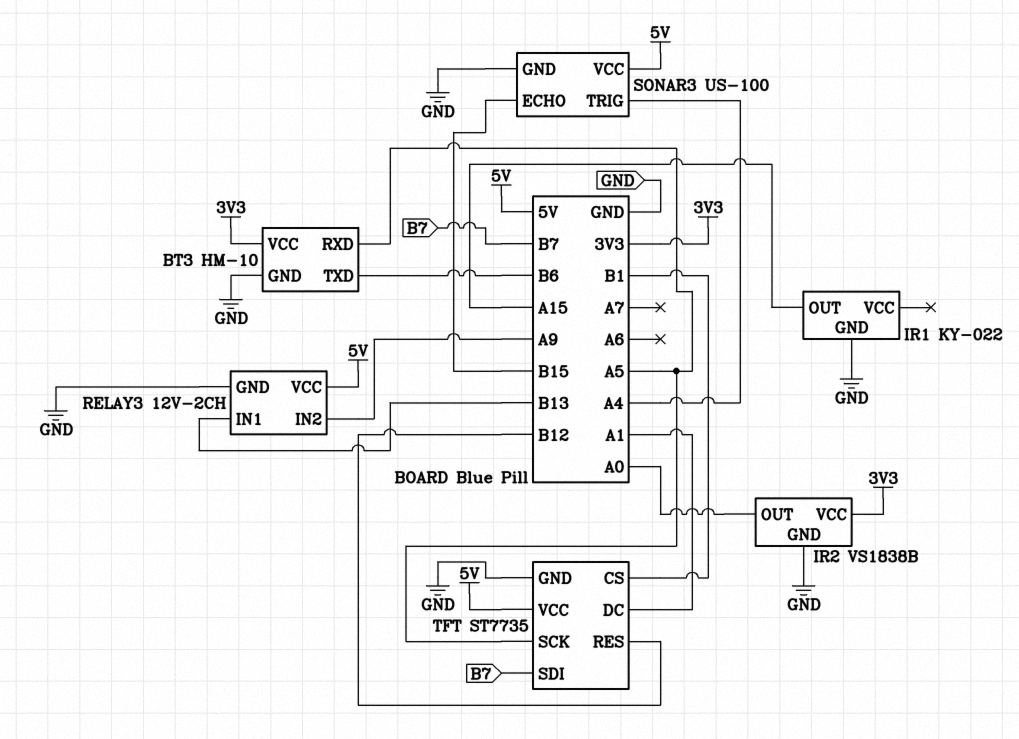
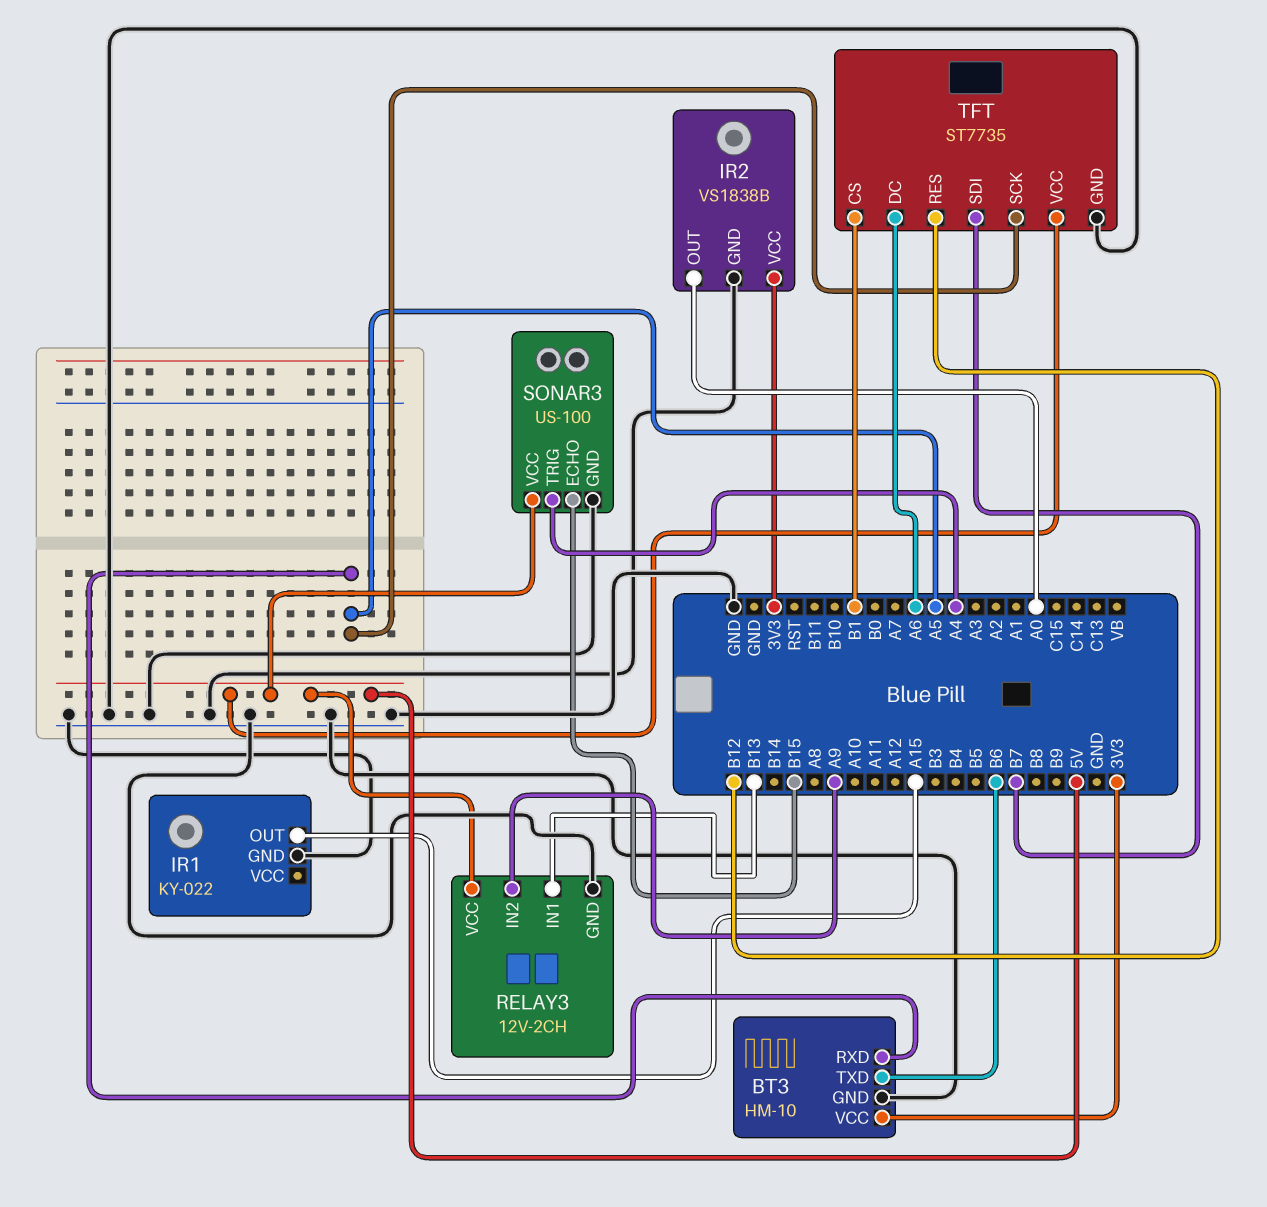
TFT pin DC: A1 -> A6

